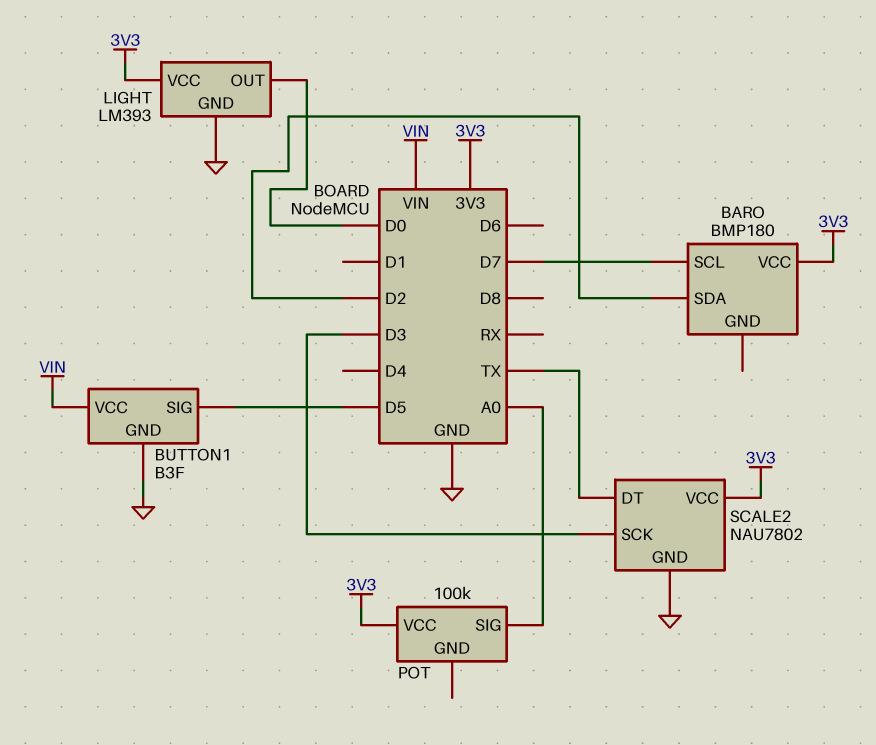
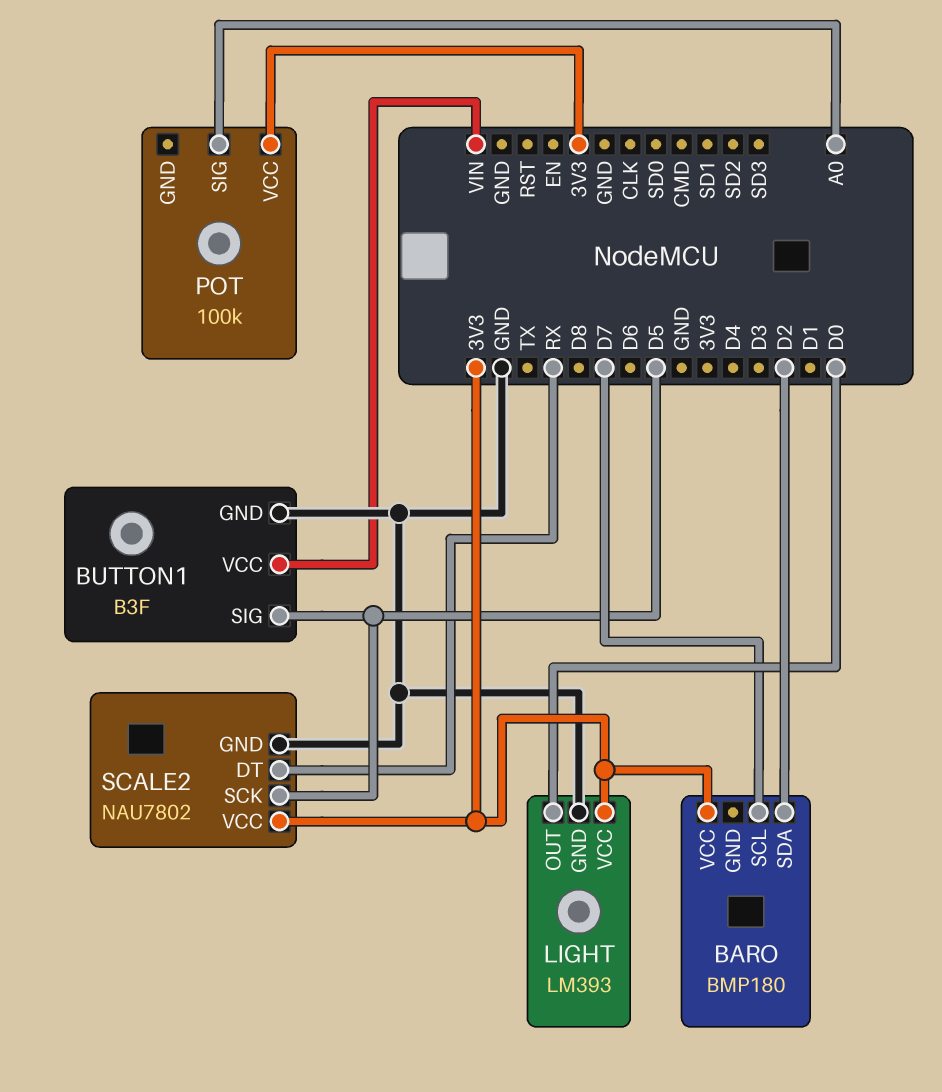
SCALE2 pin DT: TX -> RX
SCALE2 pin SCK: D3 -> D5

